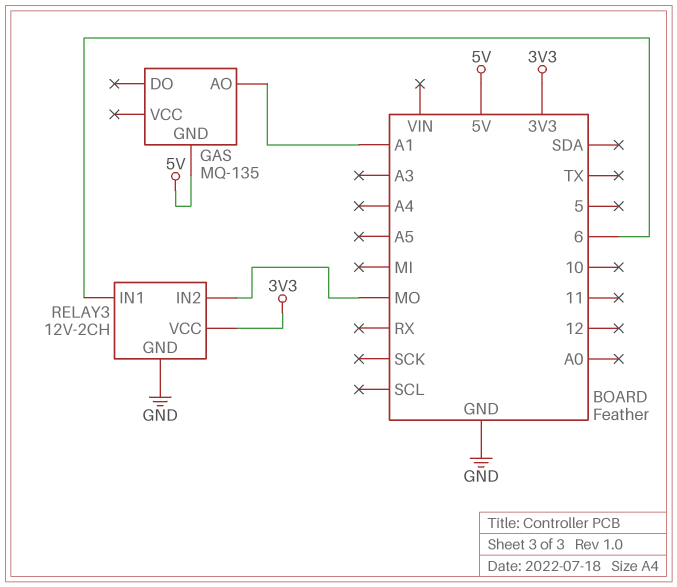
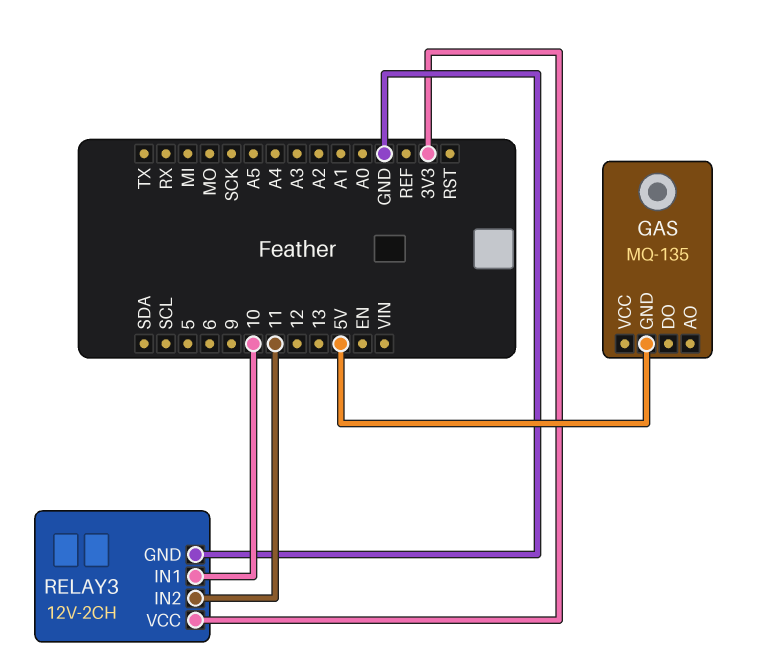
GAS pin AO: A1 -> none
RELAY3 pin IN1: 6 -> 10
RELAY3 pin IN2: MO -> 11

